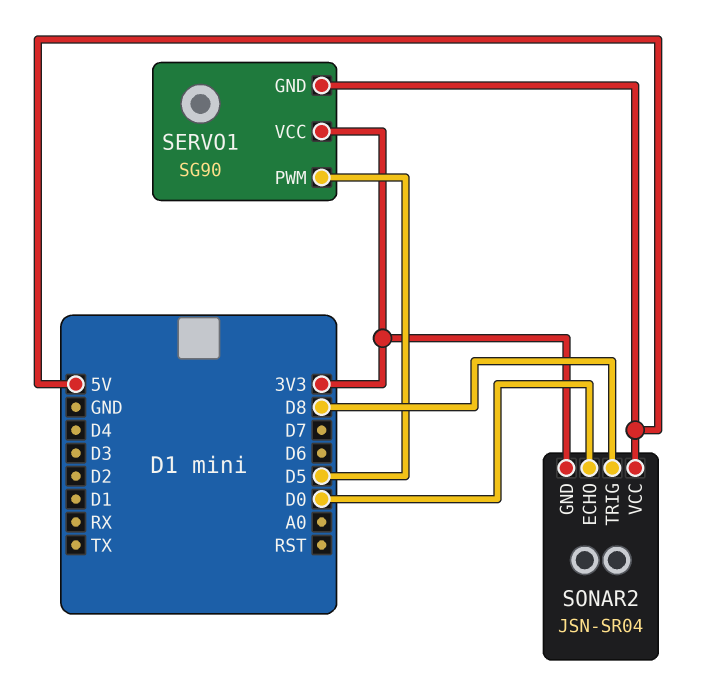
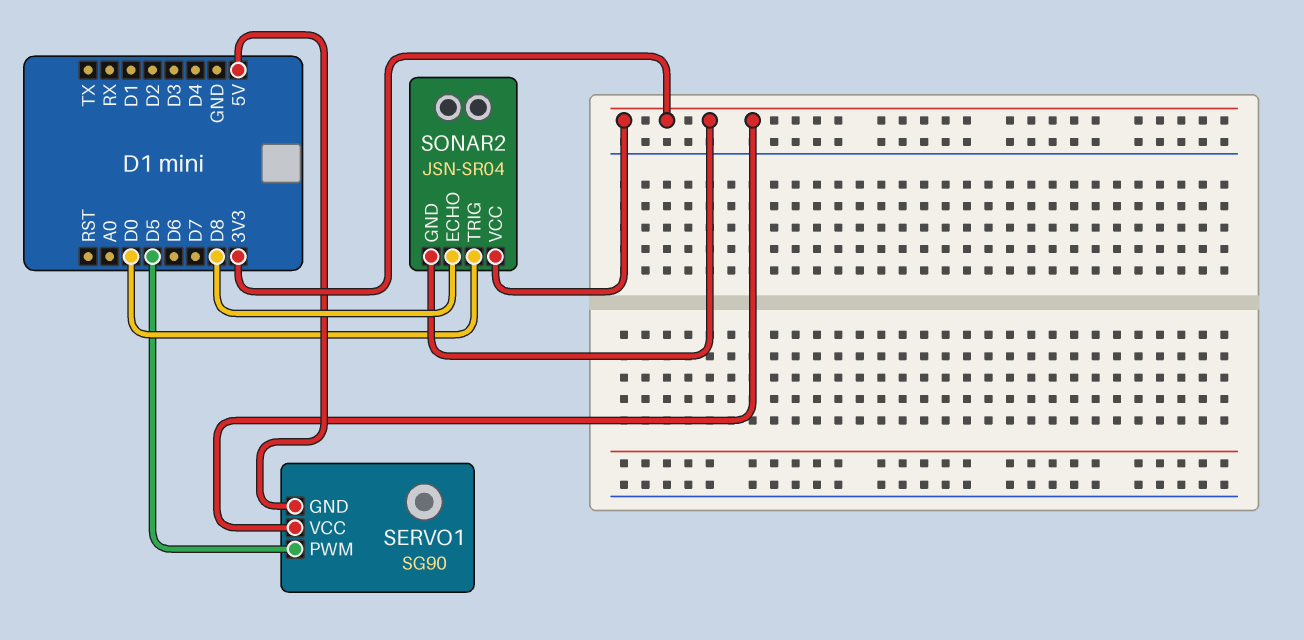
SONAR2 pin ECHO: D0 -> D8
SONAR2 pin TRIG: D8 -> D0
SONAR2 pin VCC: 5V -> 3V3

